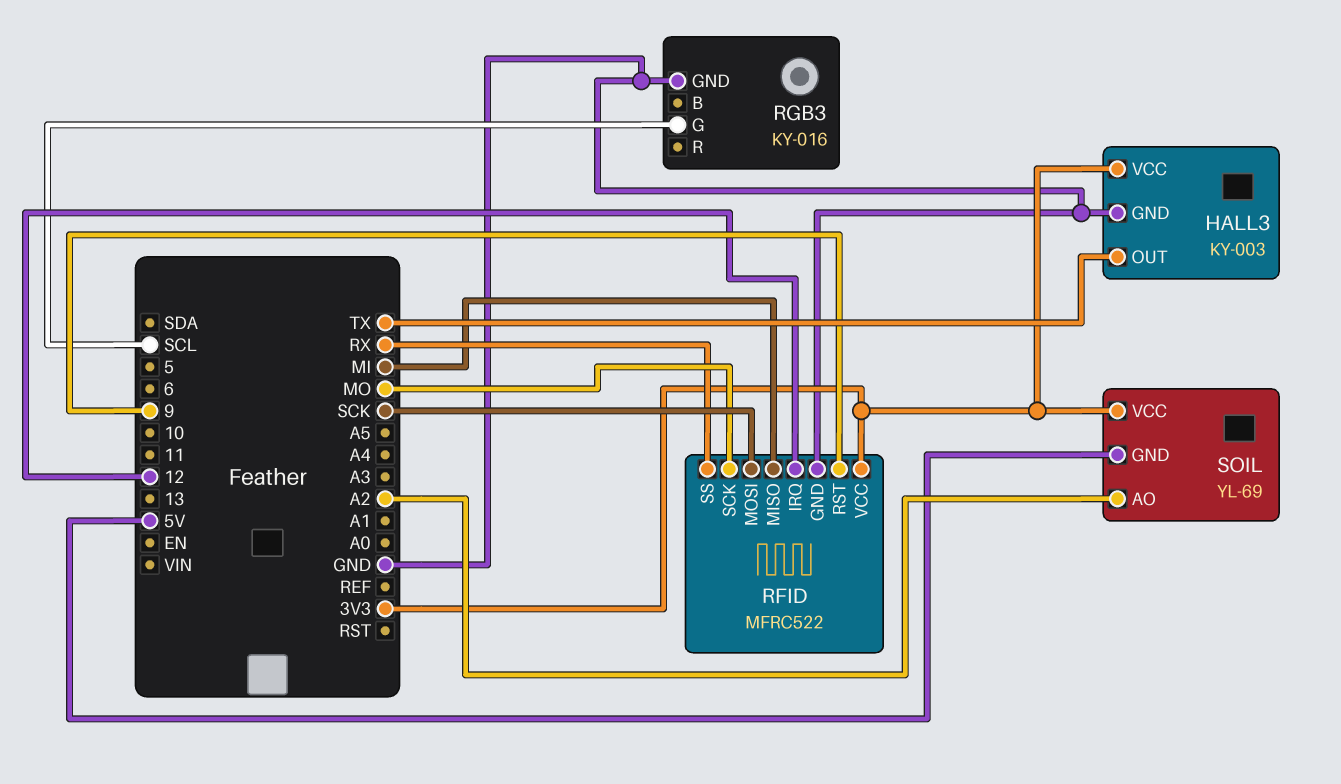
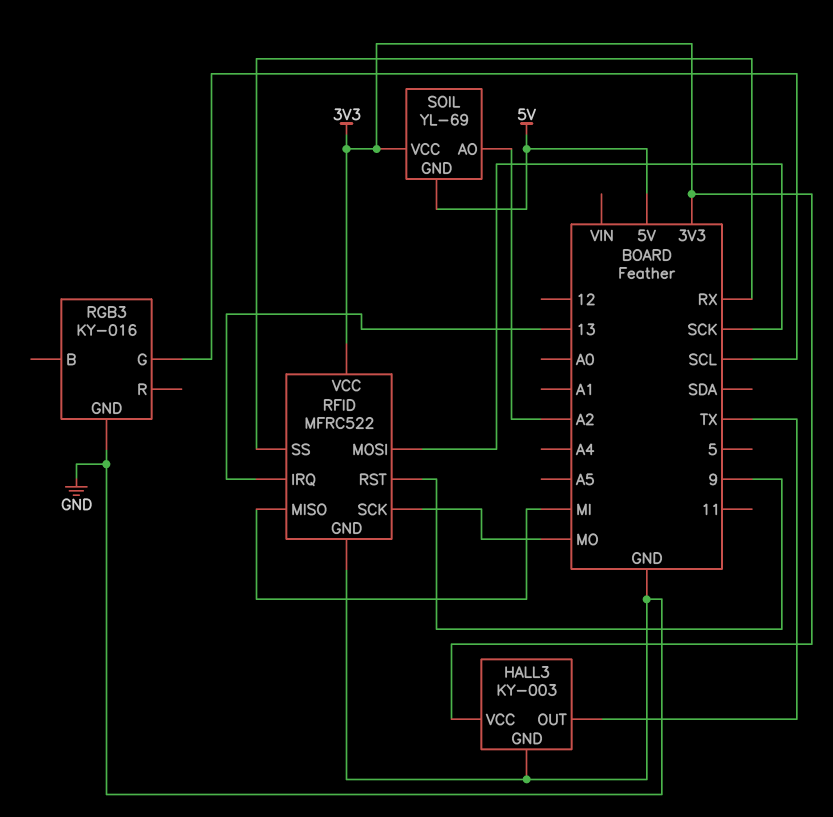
RFID pin IRQ: 12 -> 13

